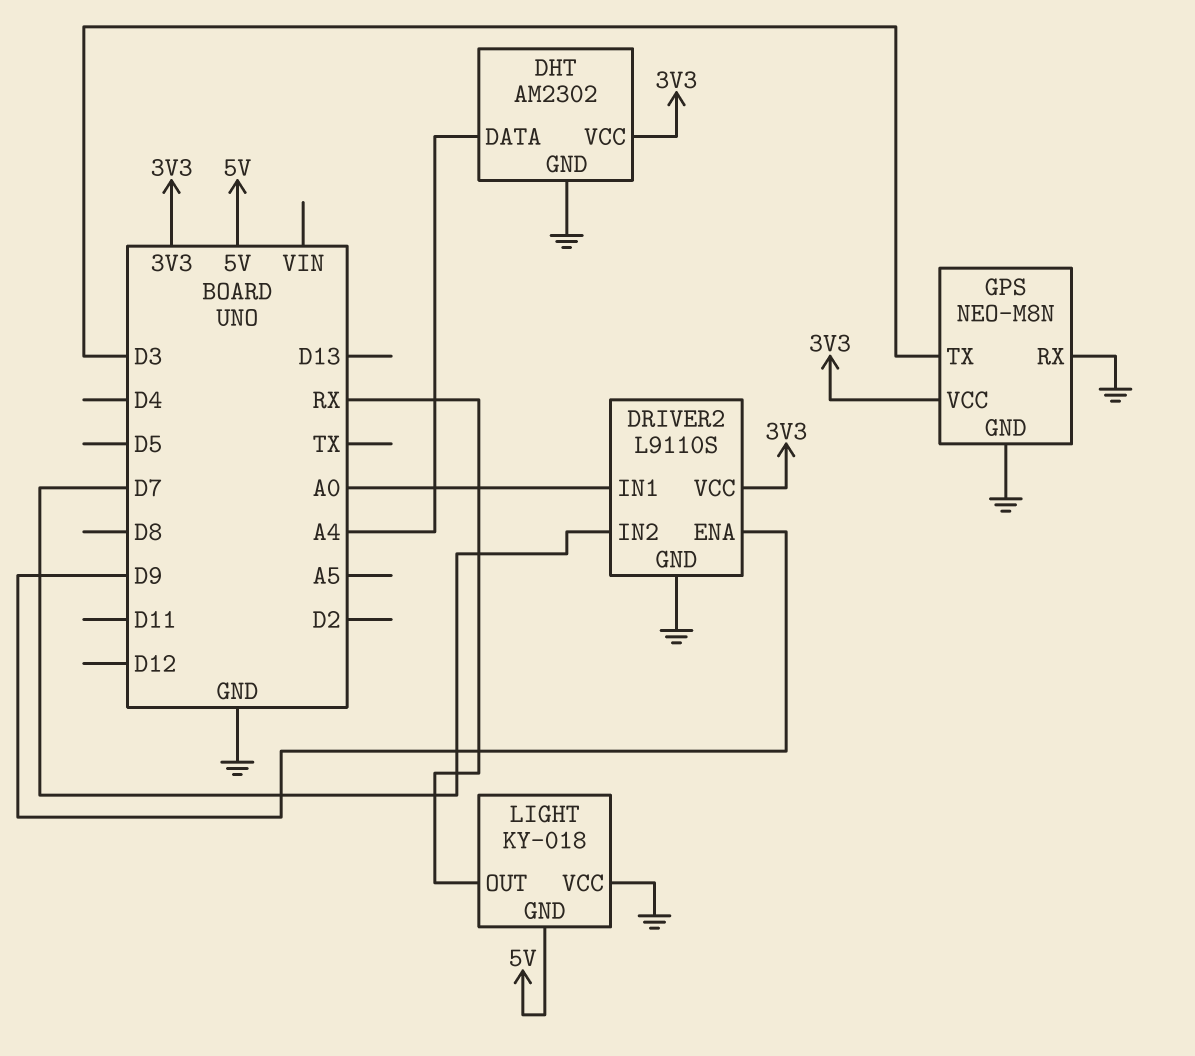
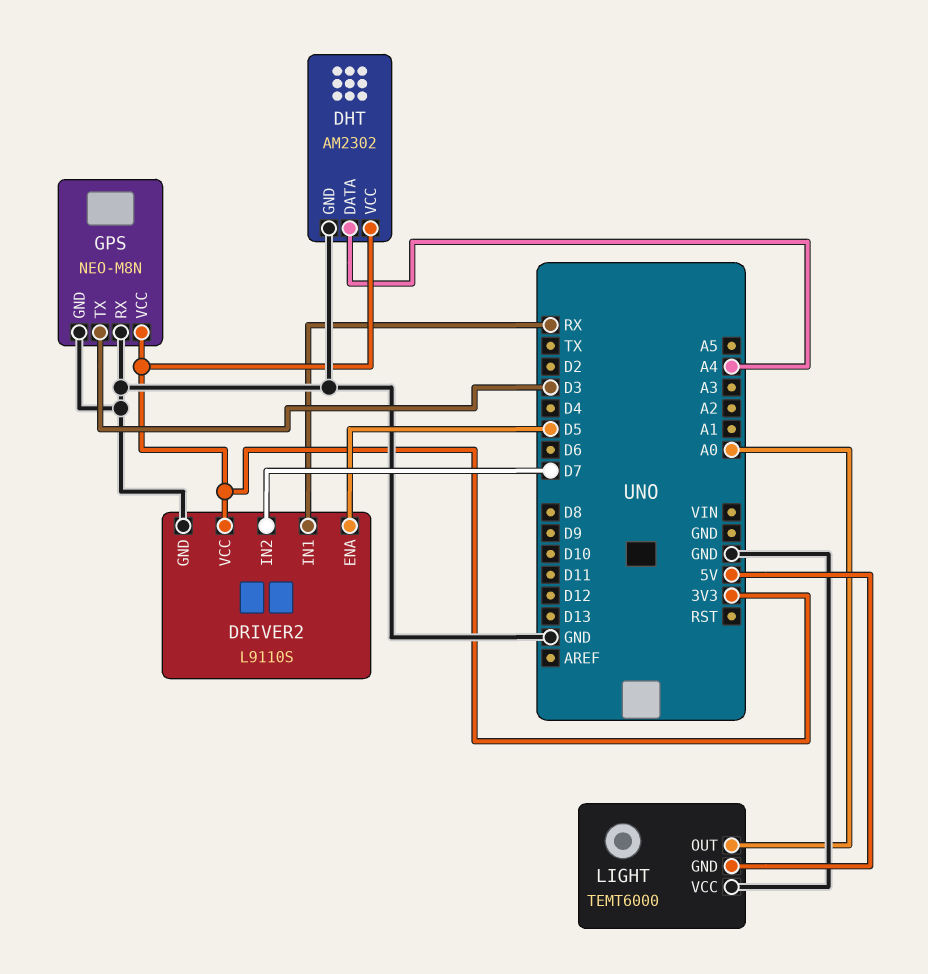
DRIVER2 pin ENA: D9 -> D5
DRIVER2 pin IN1: A0 -> RX
LIGHT: KY-018 -> TEMT6000
LIGHT pin OUT: RX -> A0

